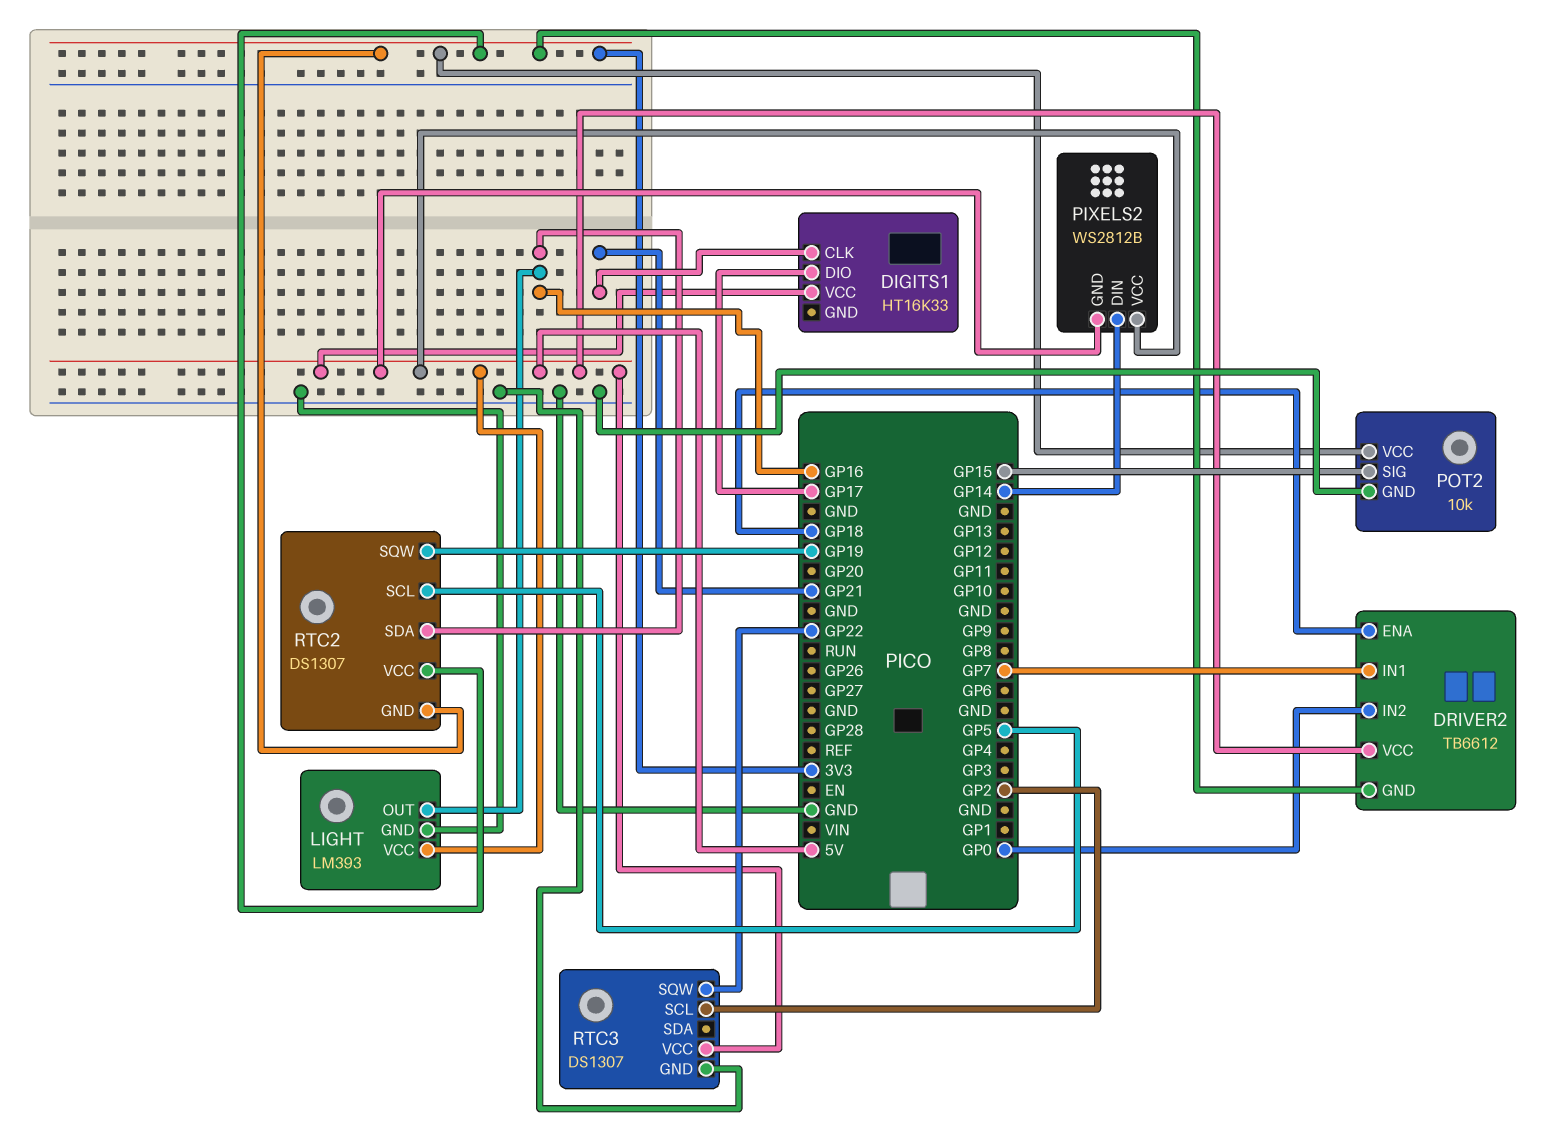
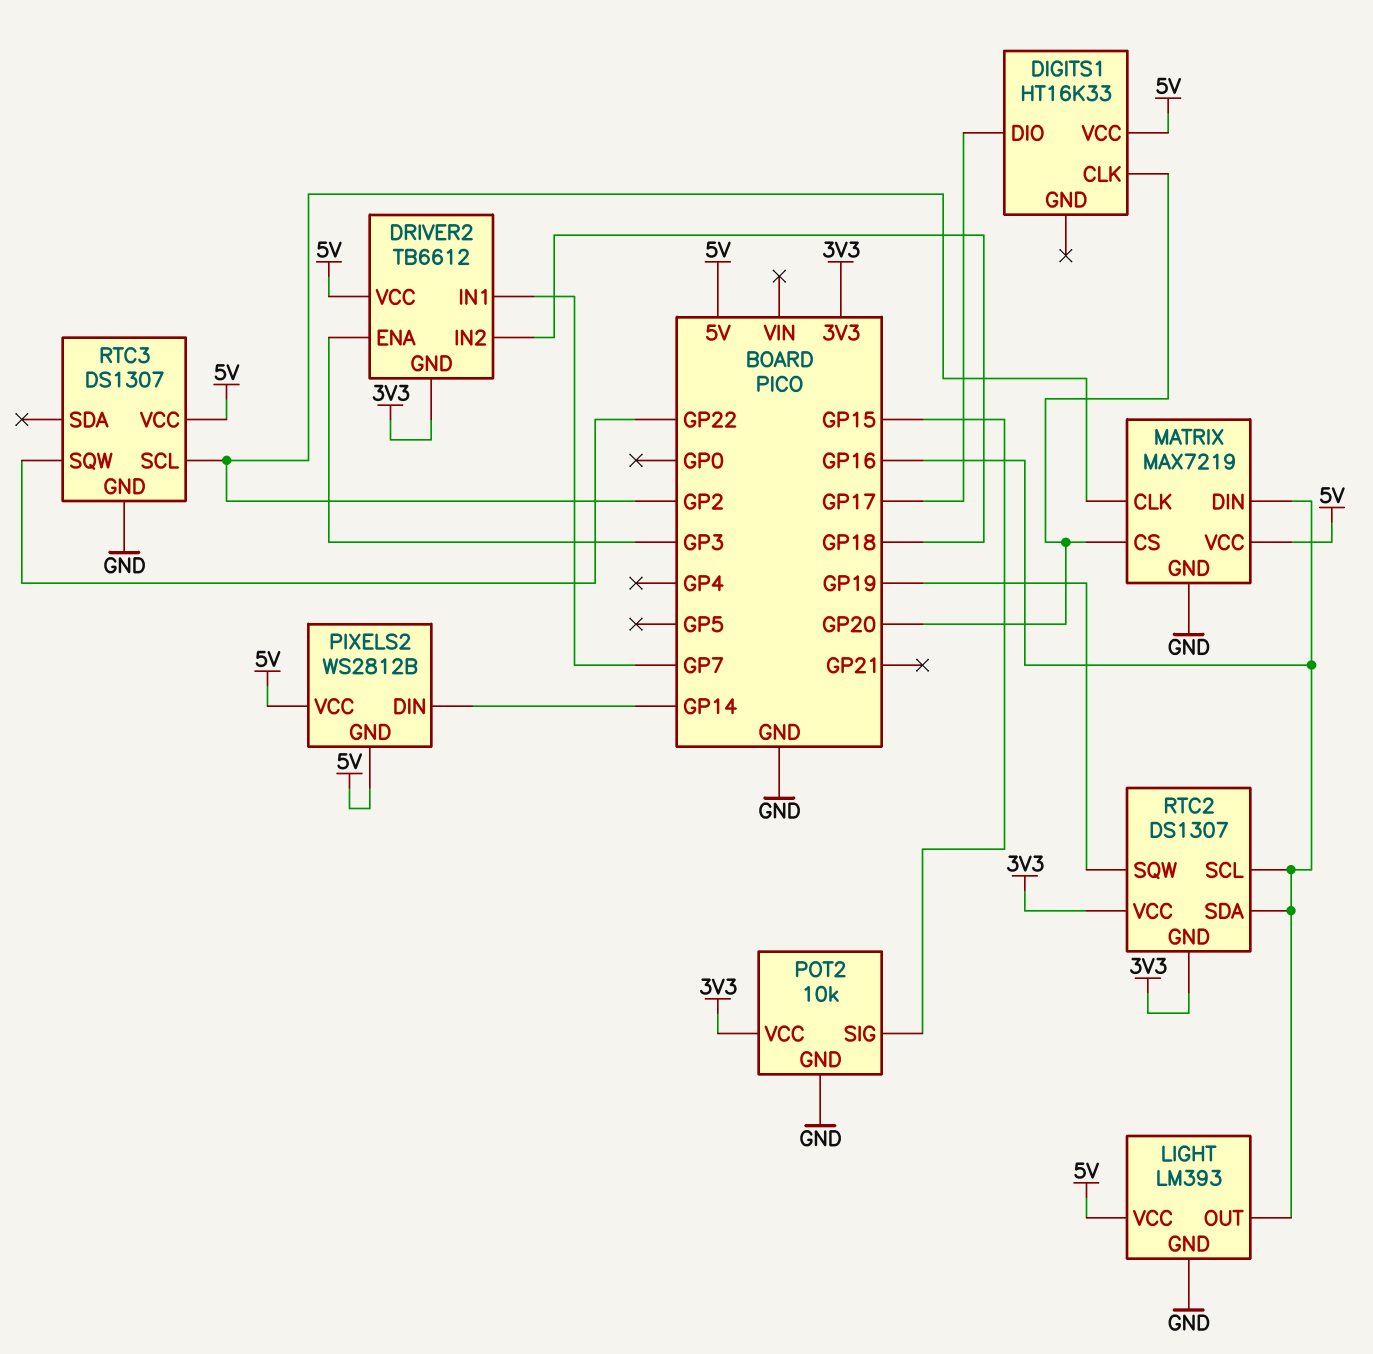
DIGITS1 pin CLK: GP21 -> GP20
DRIVER2 pin ENA: GP18 -> GP3
DRIVER2 pin IN2: GP0 -> GP18
MATRIX: none -> MAX7219
MATRIX pin CLK: none -> GP2
MATRIX pin CS: none -> GP20
MATRIX pin DIN: none -> GP16
MATRIX pin GND: none -> GND
MATRIX pin VCC: none -> 5V
RTC2 pin SCL: GP5 -> GP16

